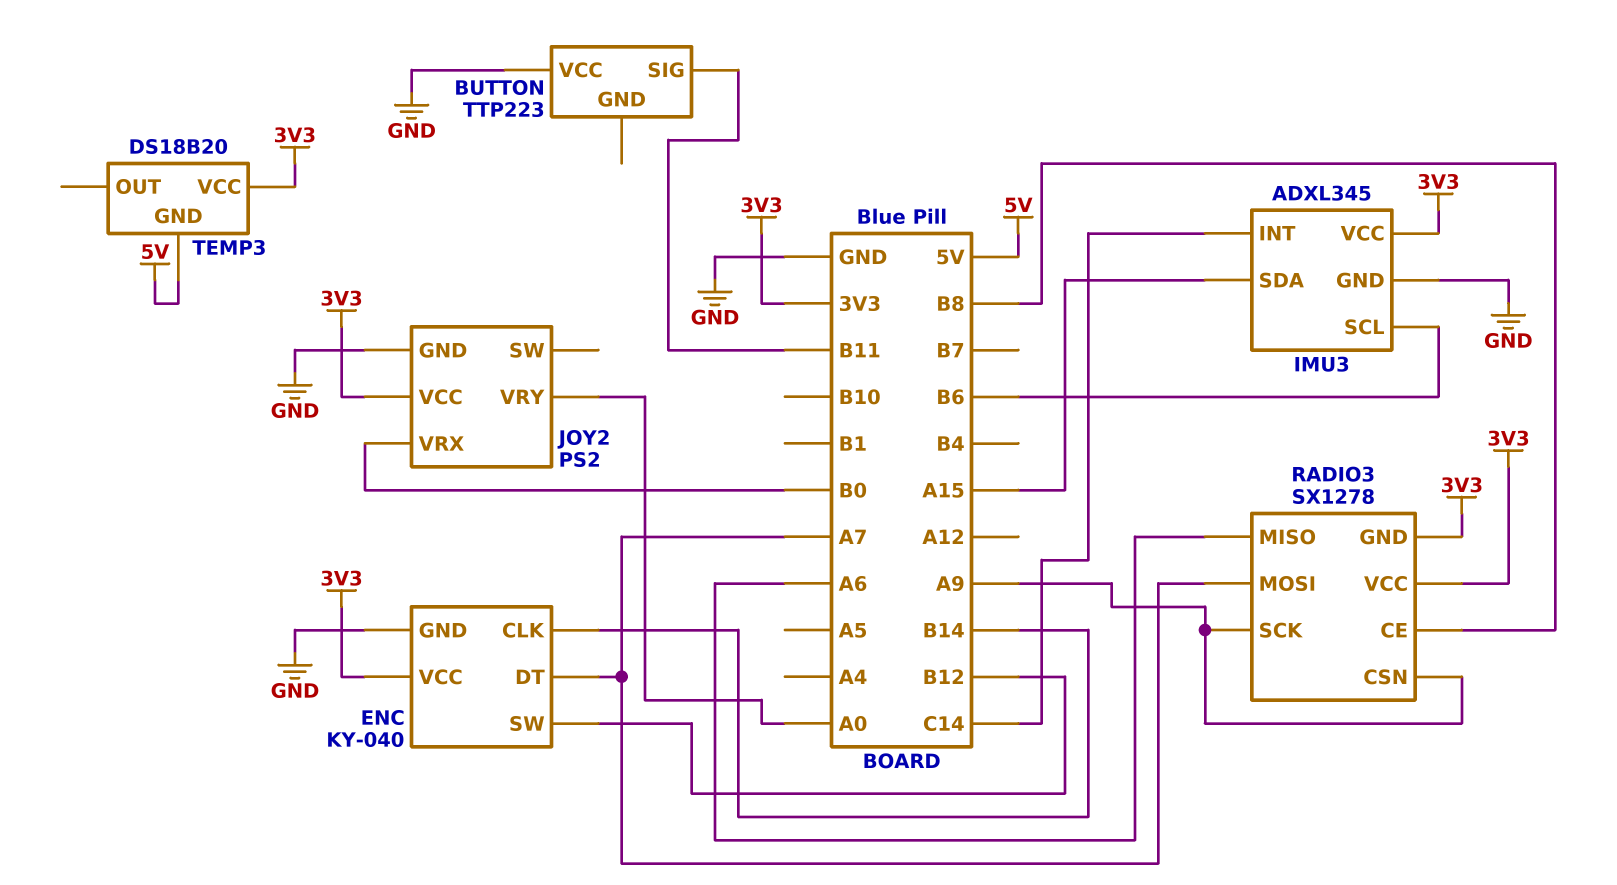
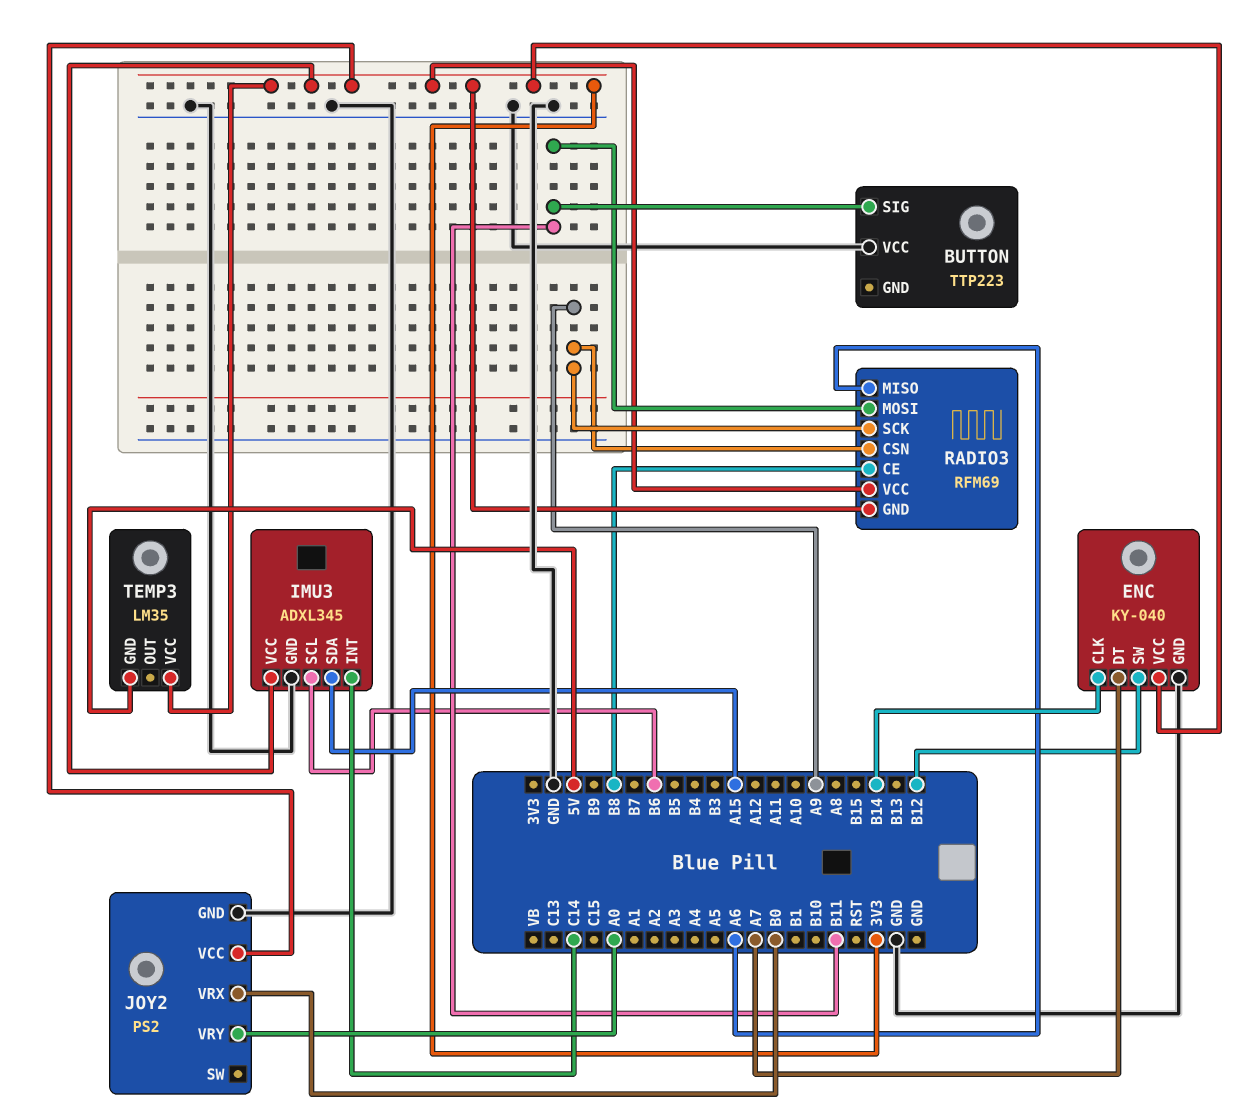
RADIO3: SX1278 -> RFM69
RADIO3 pin MOSI: A7 -> B11
TEMP3: DS18B20 -> LM35

